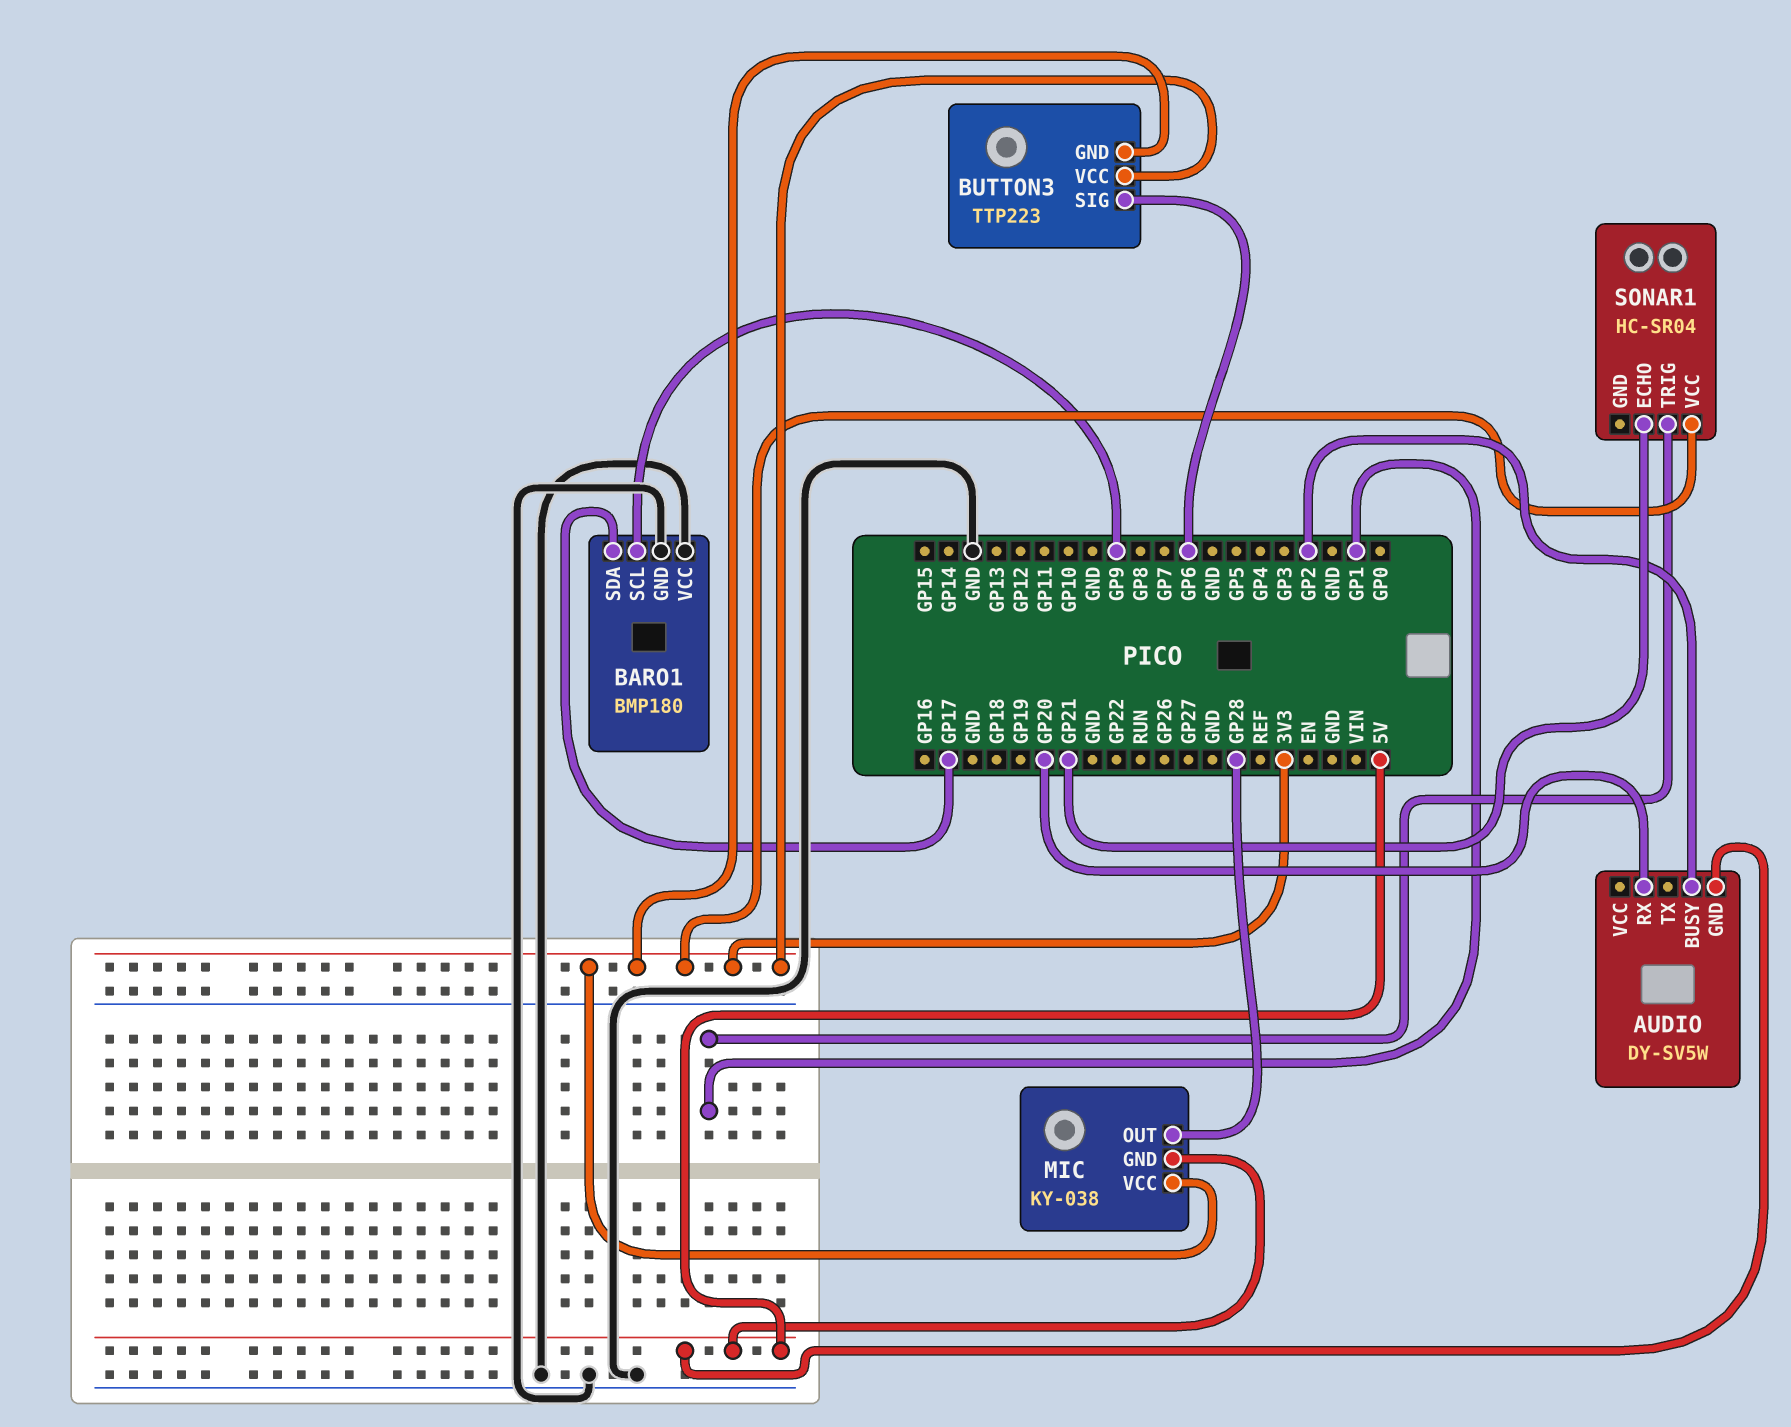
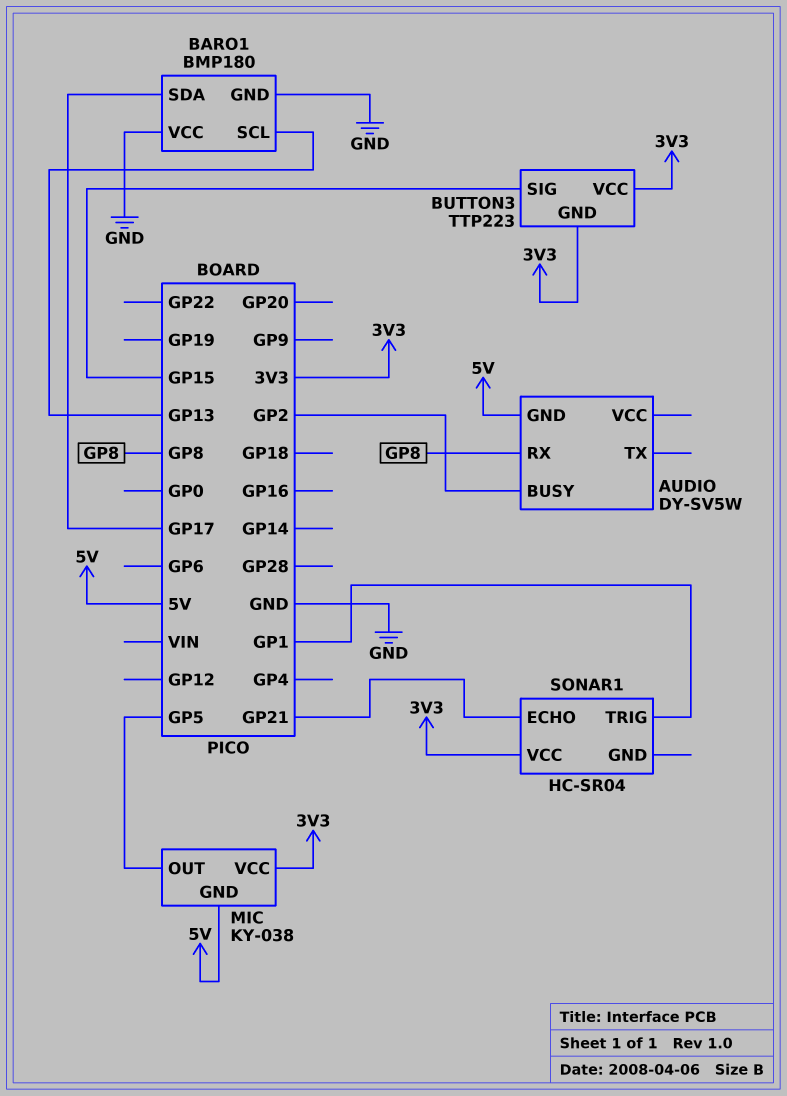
AUDIO pin RX: GP20 -> GP8
BARO1 pin SCL: GP9 -> GP13
BUTTON3 pin SIG: GP6 -> GP15
MIC pin OUT: GP28 -> GP5

